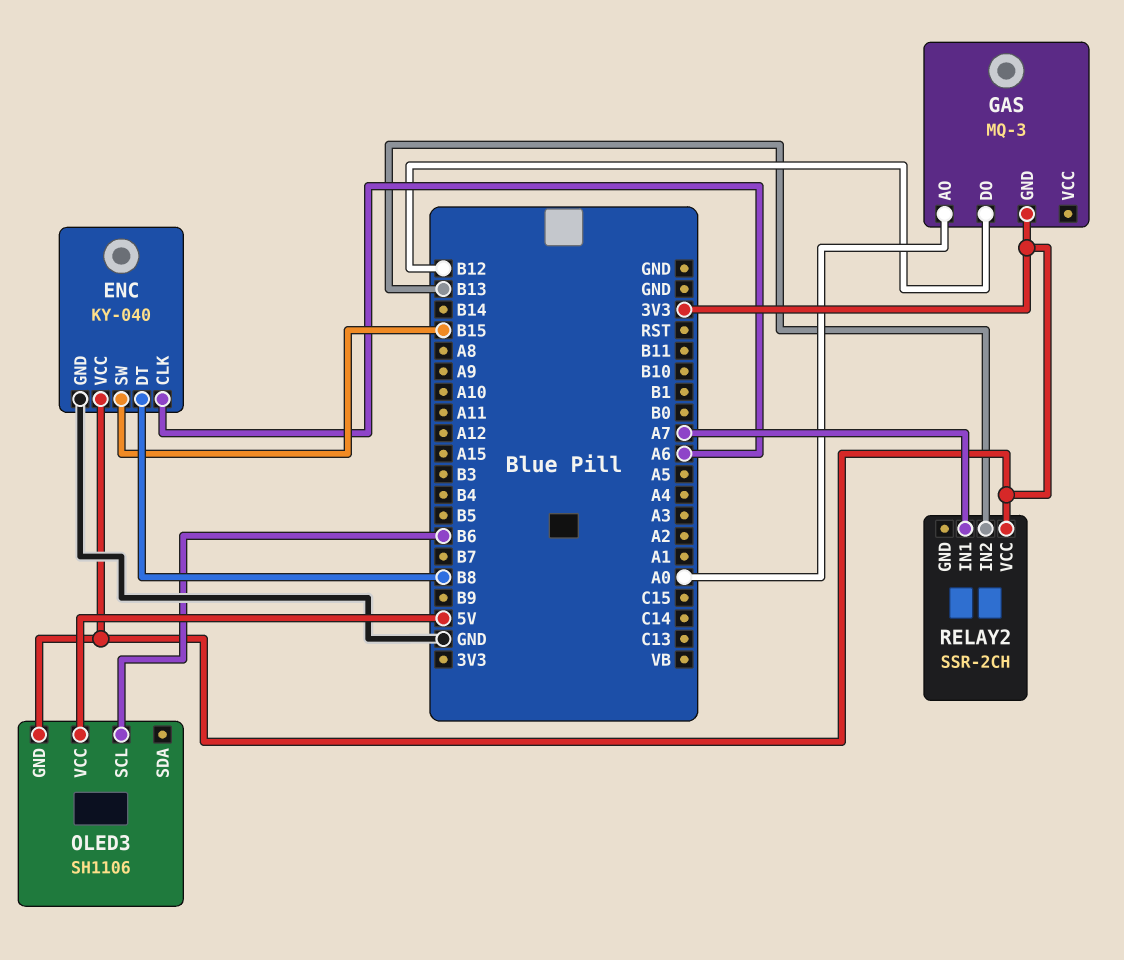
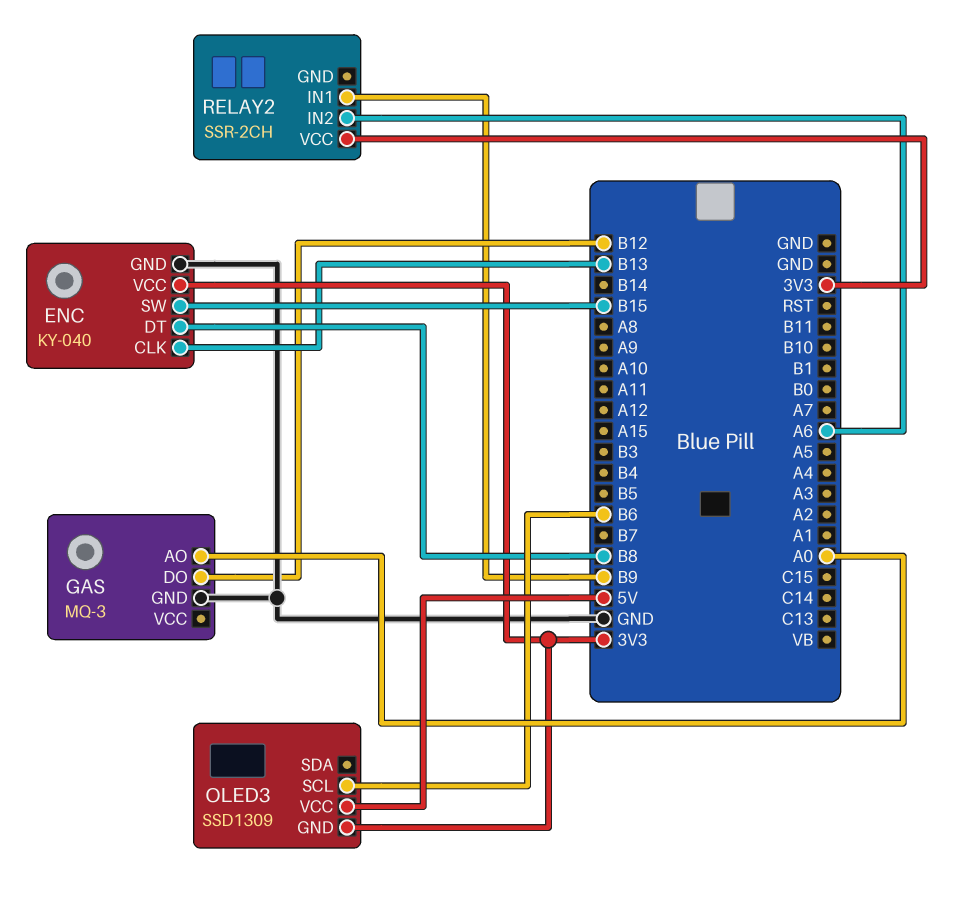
ENC pin CLK: A6 -> B13
GAS pin GND: 3V3 -> GND
OLED3: SH1106 -> SSD1309
RELAY2 pin IN1: A7 -> B9
RELAY2 pin IN2: B13 -> A6

